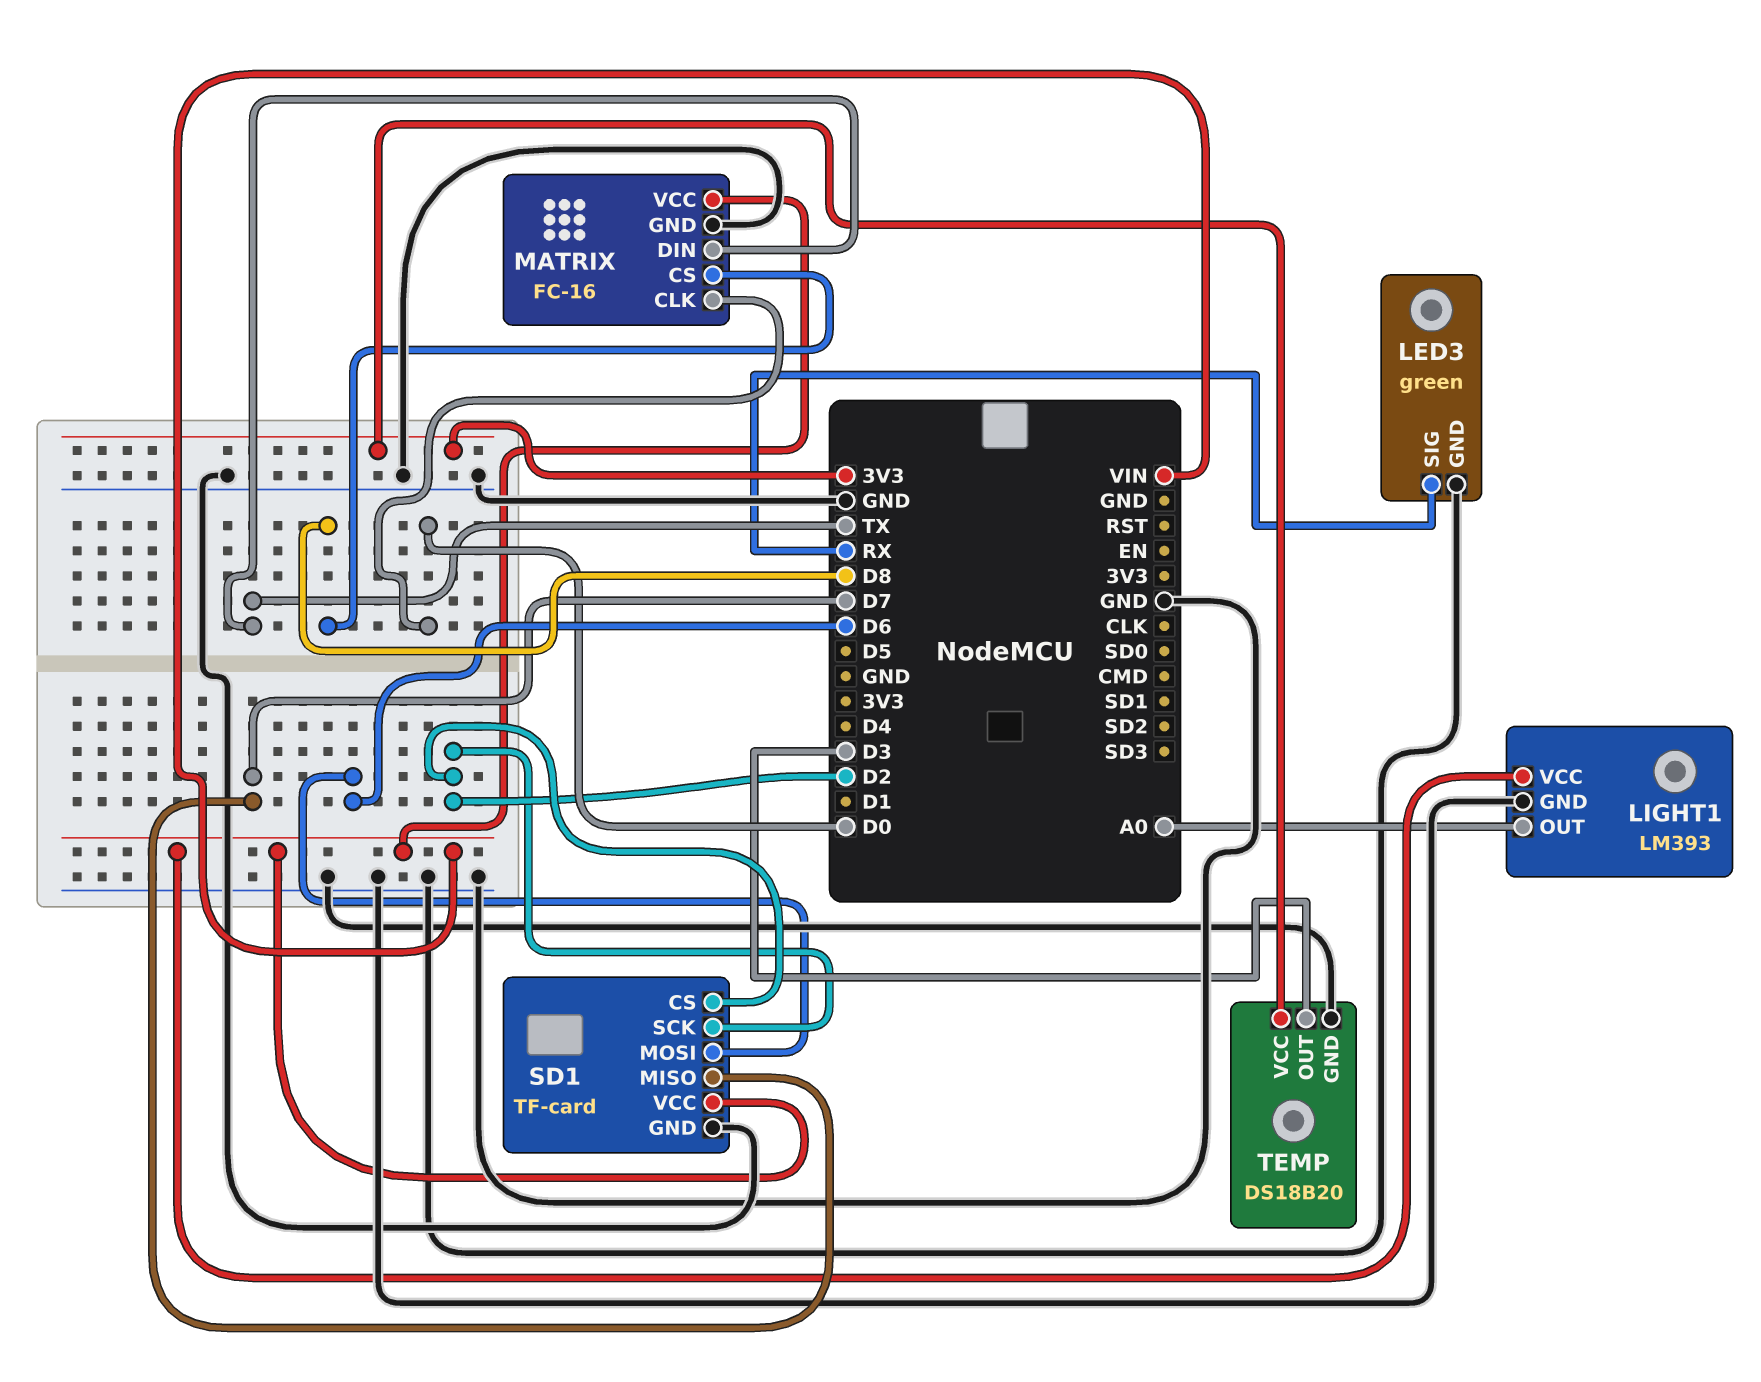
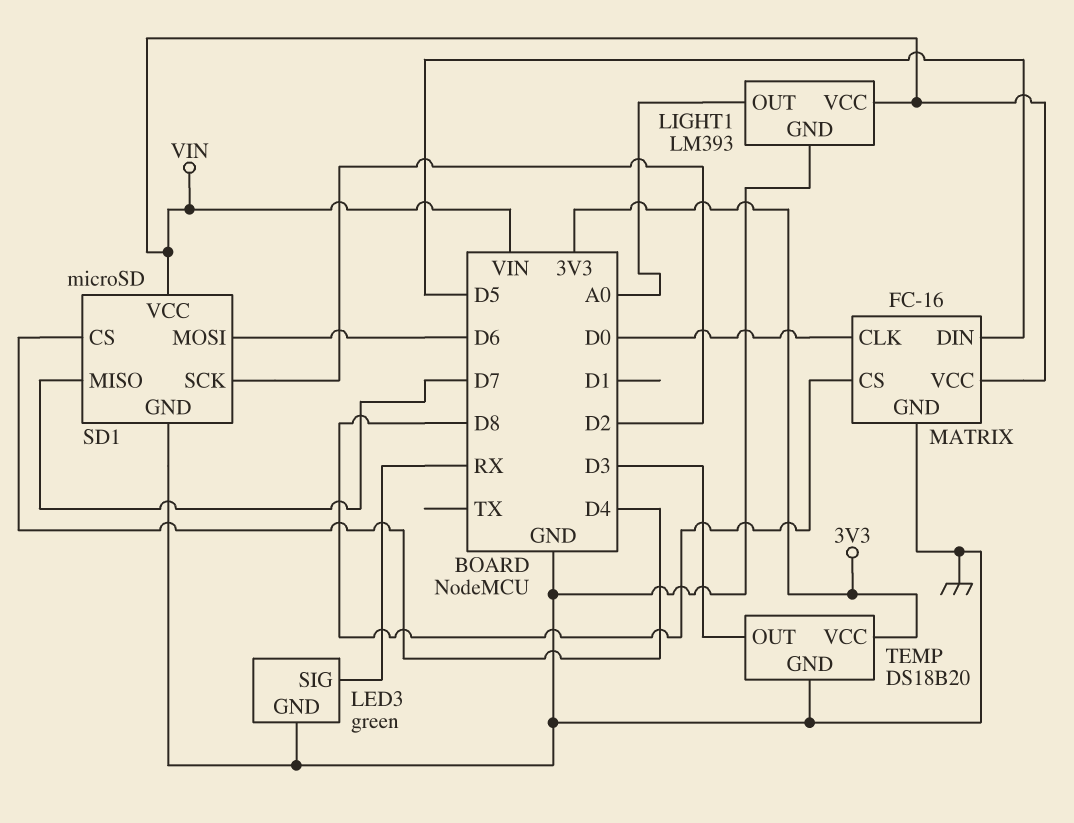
MATRIX pin DIN: TX -> D5
SD1: TF-card -> microSD
SD1 pin CS: D2 -> D4

